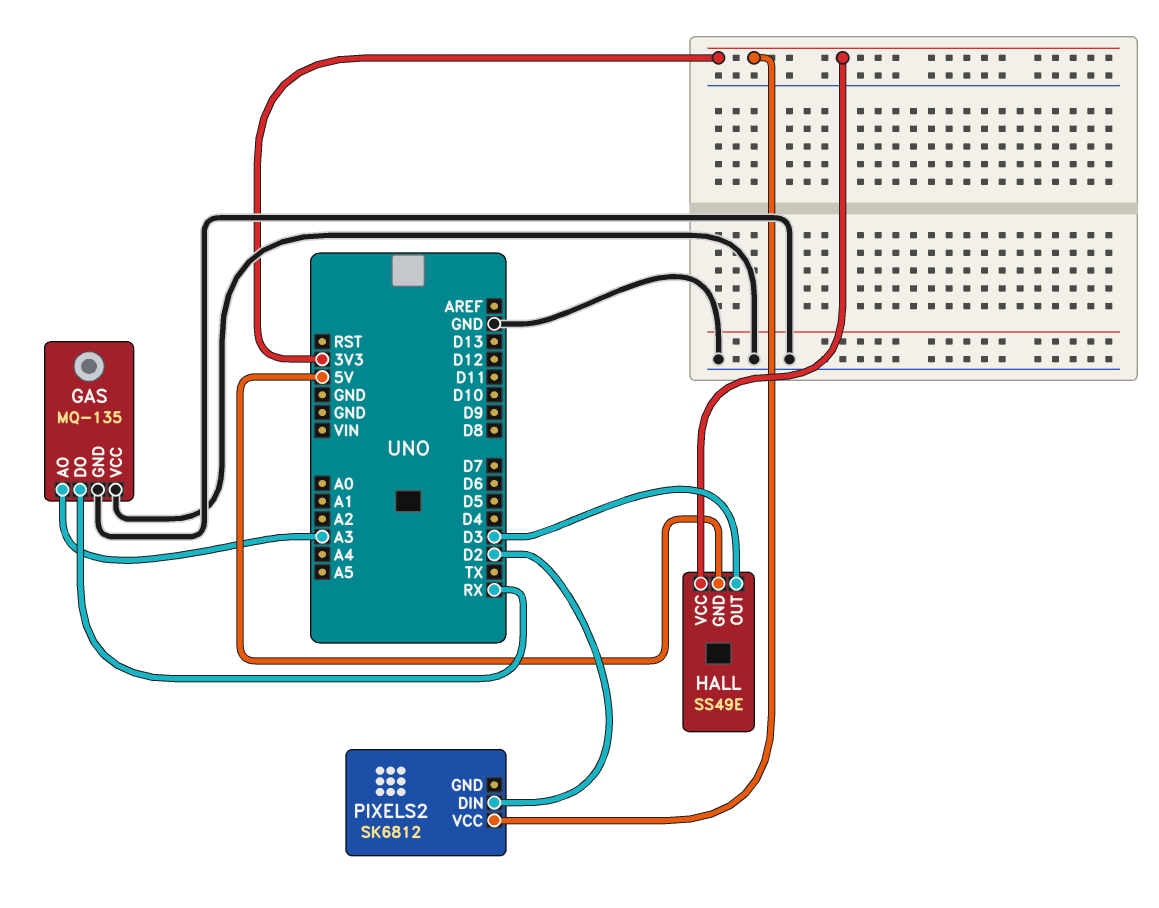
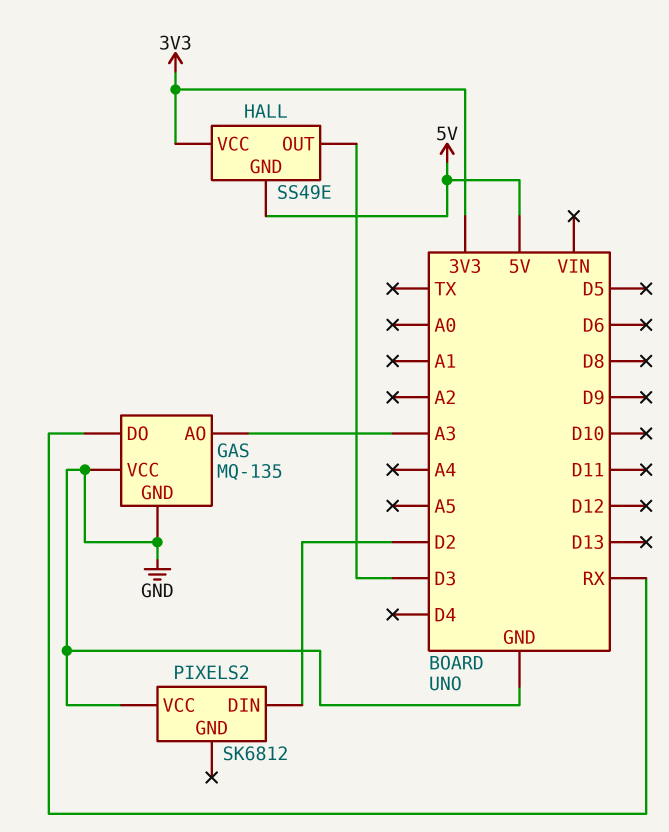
PIXELS2 pin VCC: 3V3 -> GND

